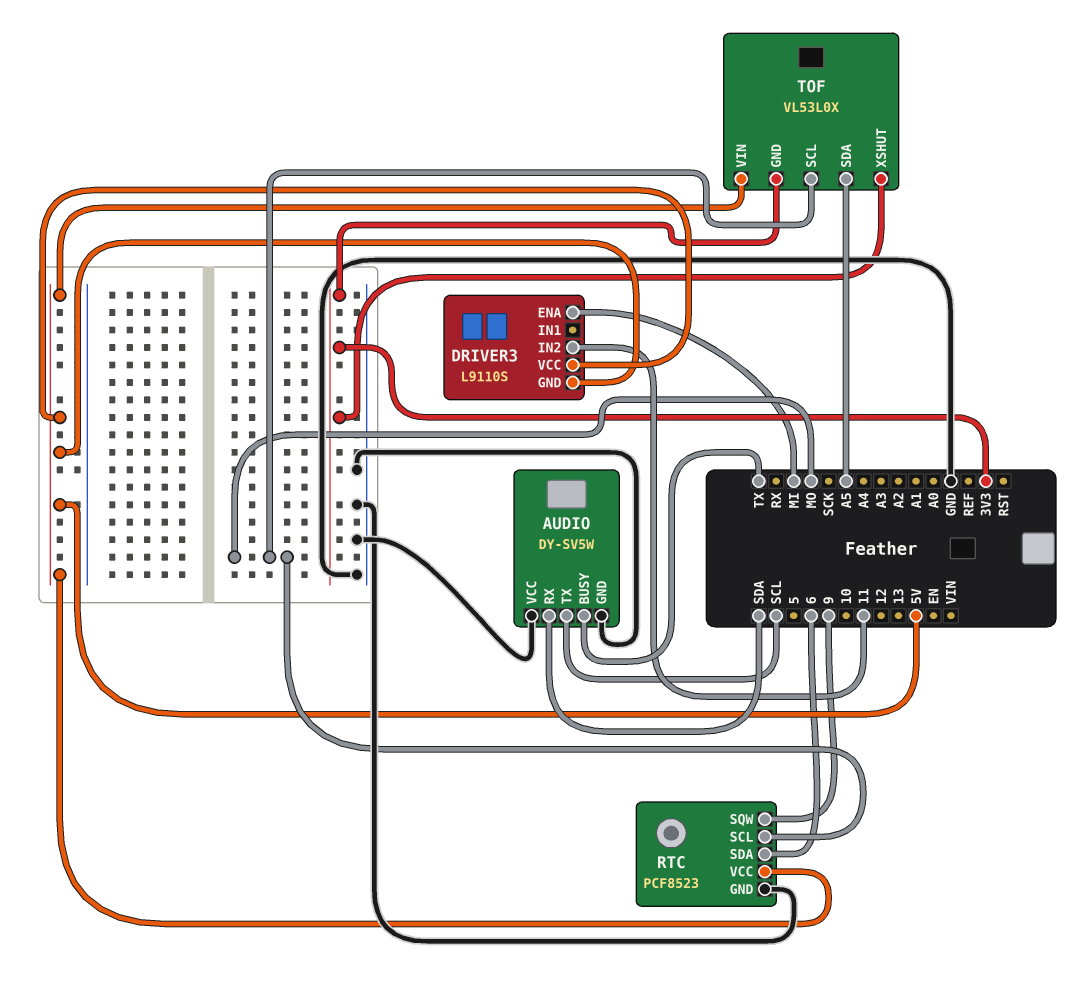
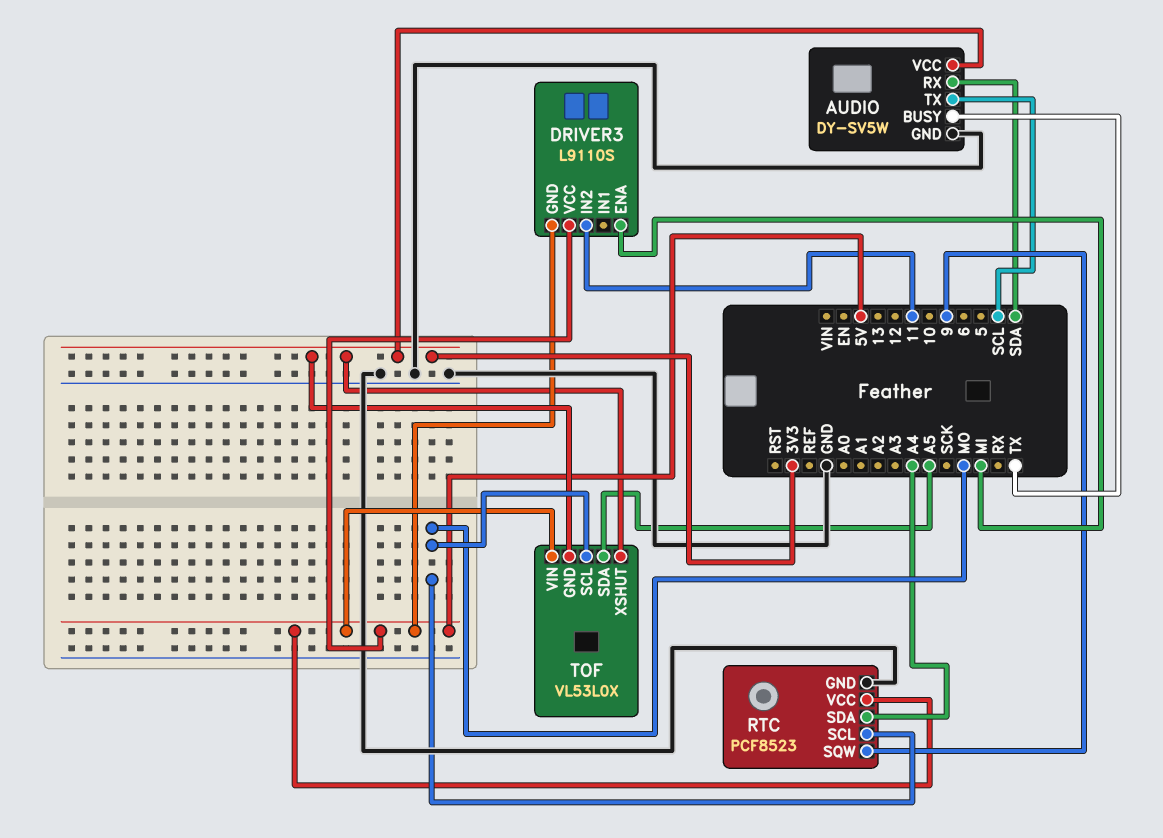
AUDIO pin VCC: GND -> 3V3
RTC pin SDA: 6 -> A4

